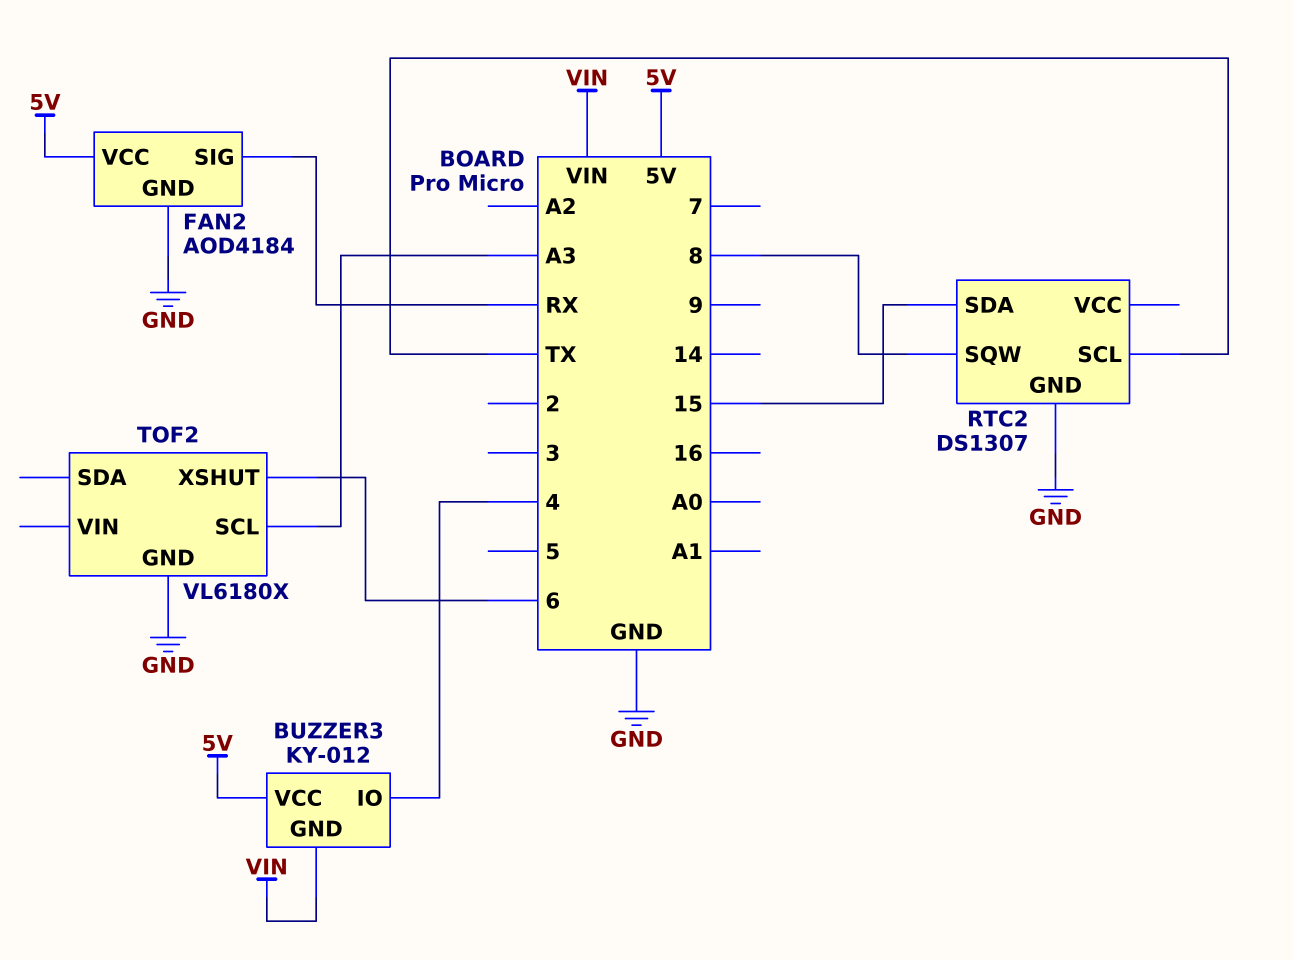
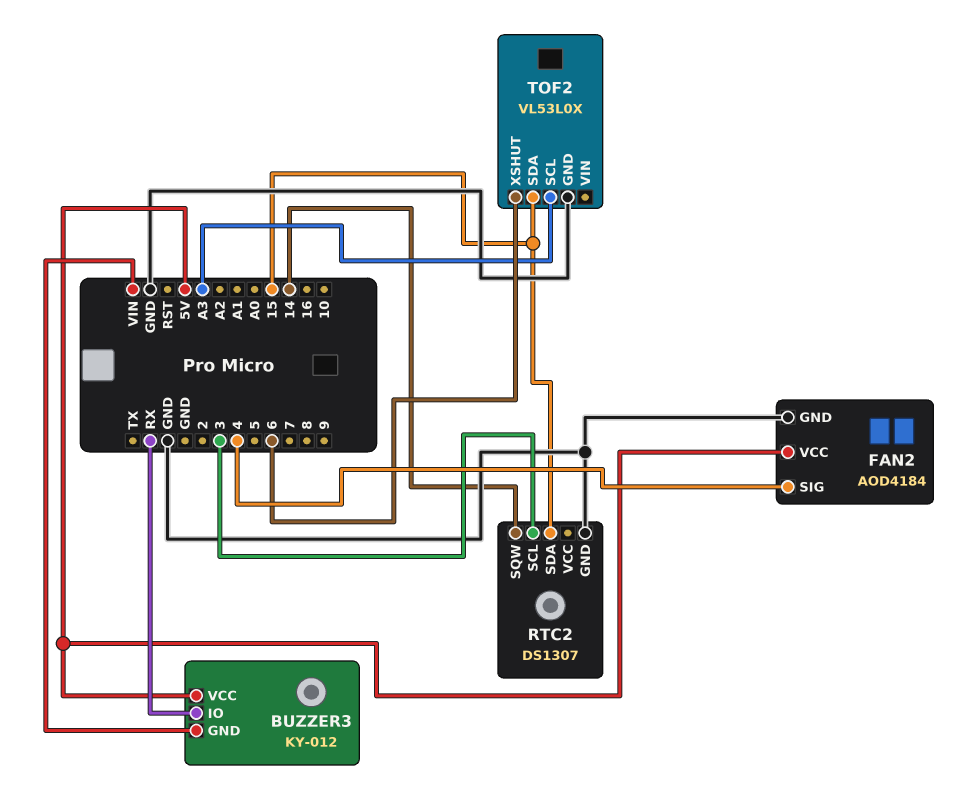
BUZZER3 pin IO: 4 -> RX
FAN2 pin SIG: RX -> 4
RTC2 pin SCL: TX -> 3
RTC2 pin SQW: 8 -> 14
TOF2: VL6180X -> VL53L0X
TOF2 pin SDA: none -> 15

